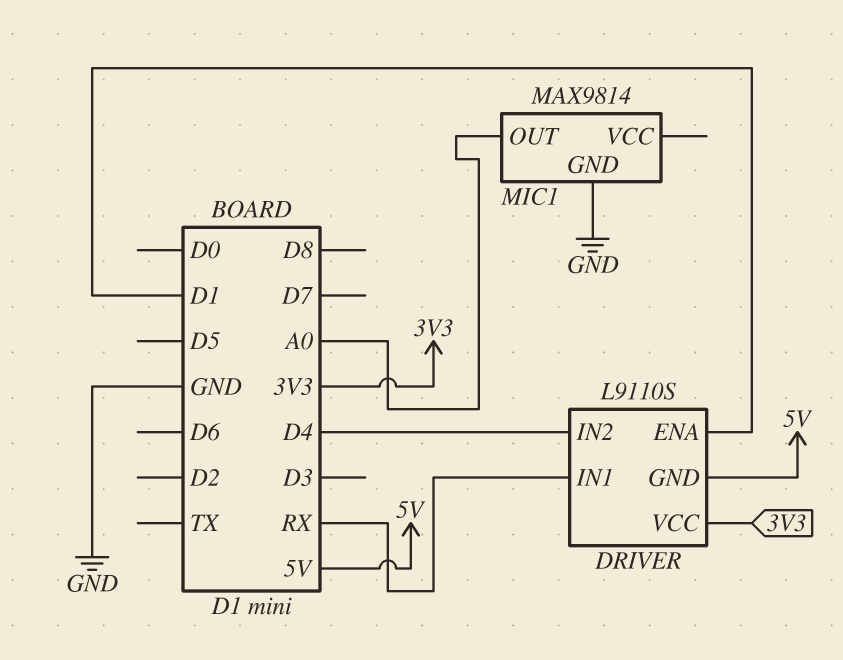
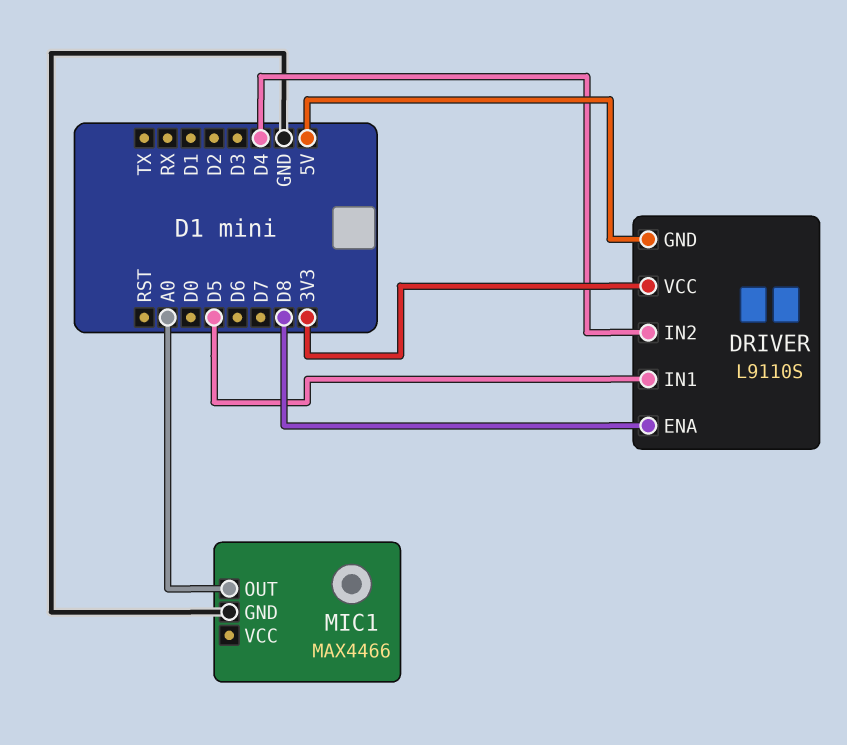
DRIVER pin ENA: D1 -> D8
DRIVER pin IN1: RX -> D5
MIC1: MAX9814 -> MAX4466

